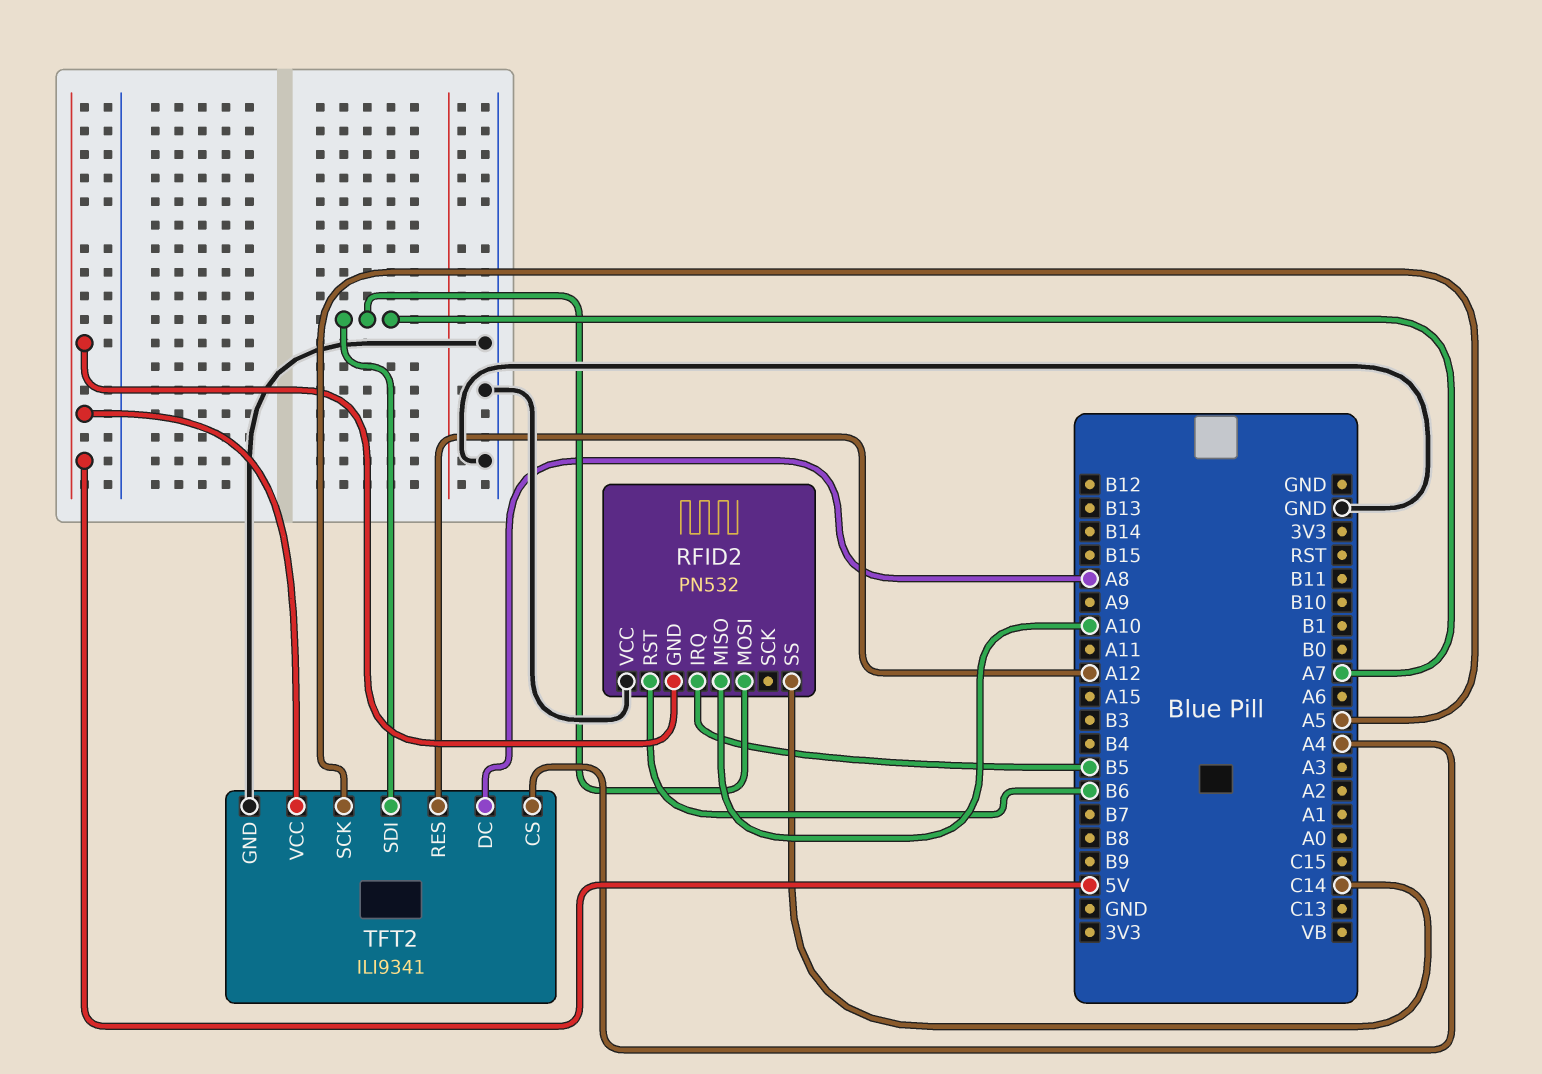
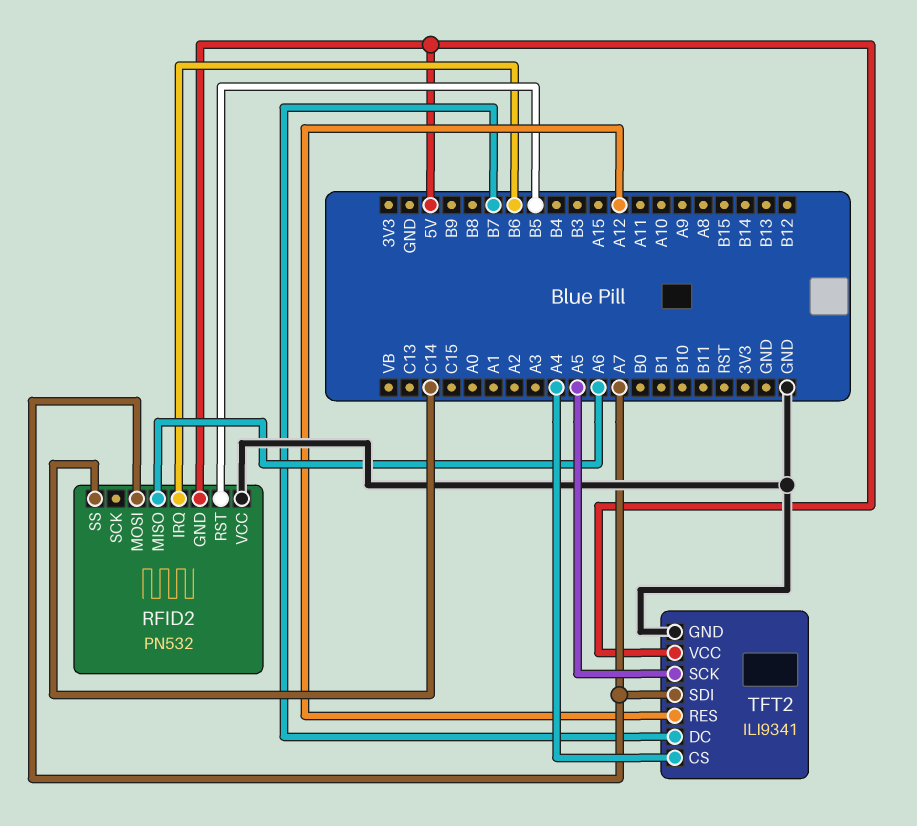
RFID2 pin IRQ: B5 -> B6
RFID2 pin MISO: A10 -> A6
RFID2 pin RST: B6 -> B5
TFT2 pin DC: A8 -> B7

